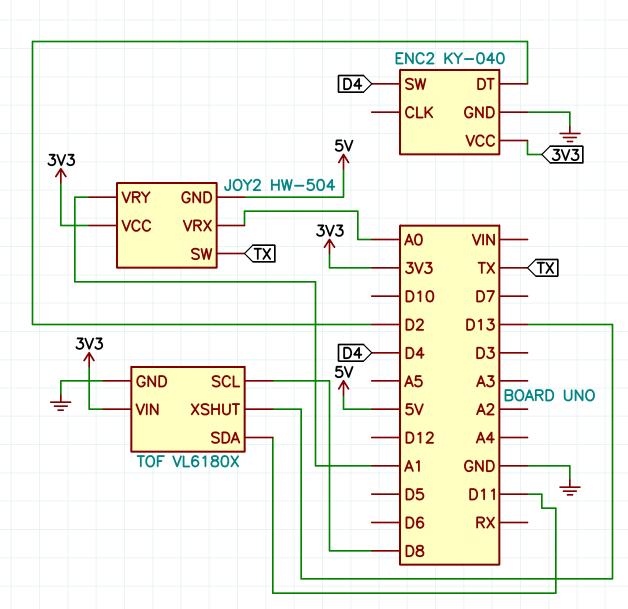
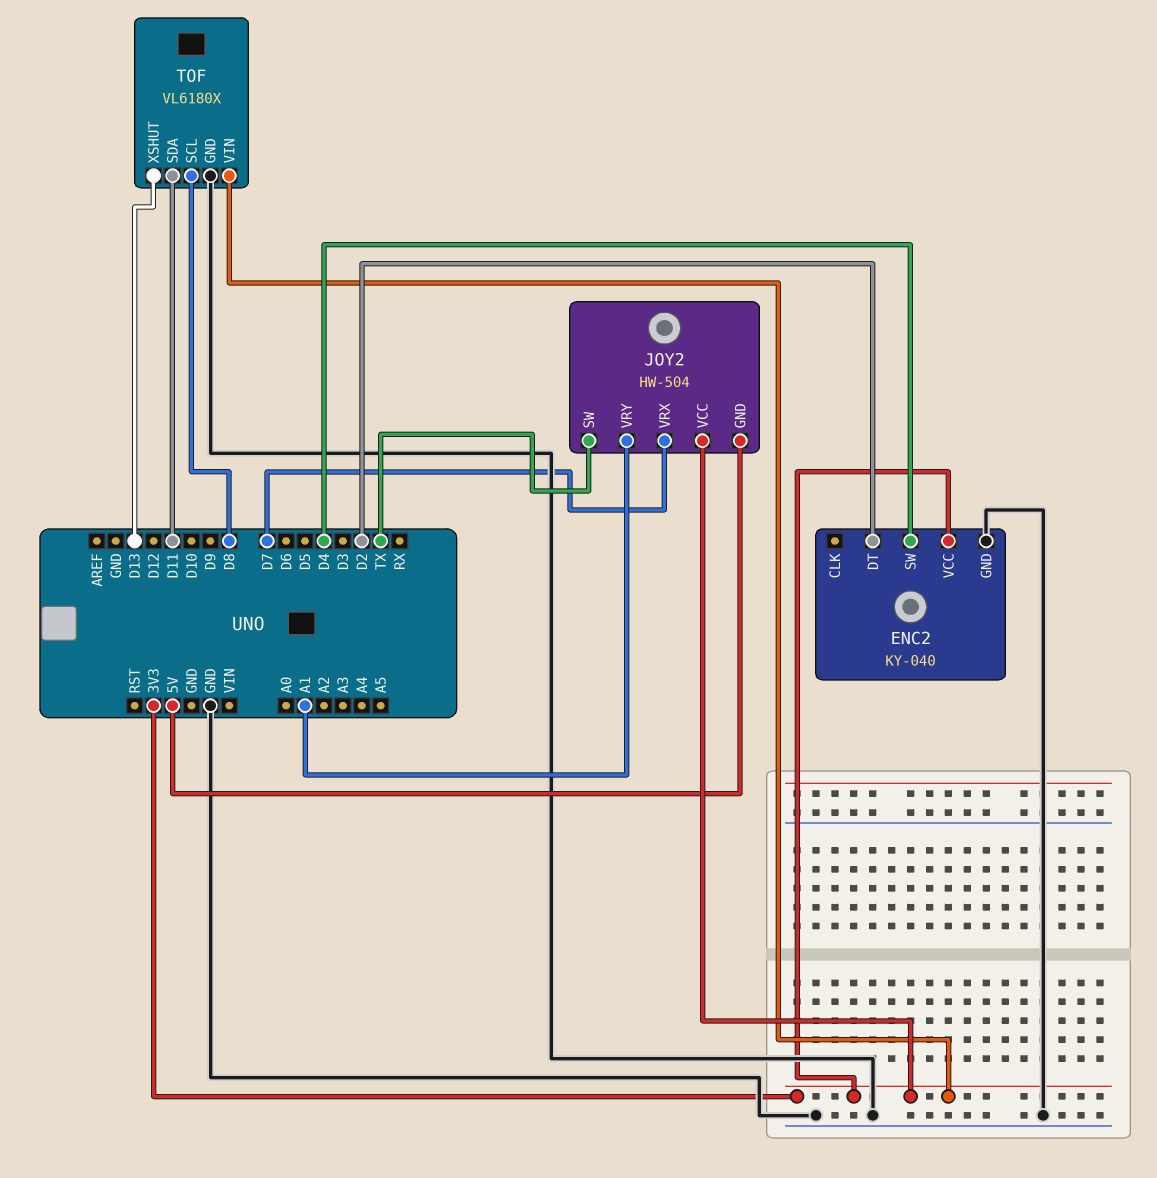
JOY2 pin VRX: A0 -> D7

